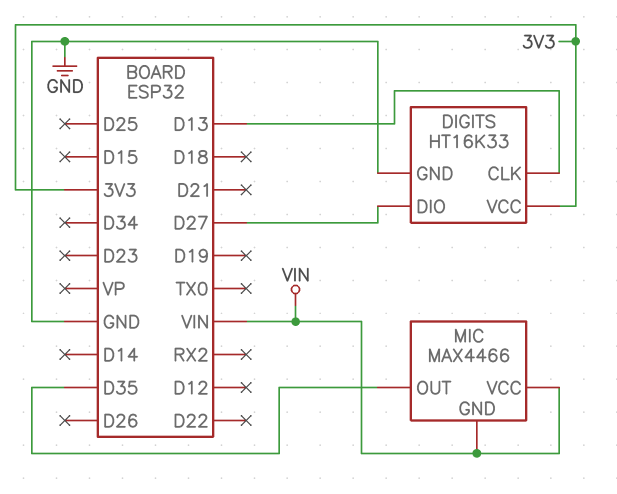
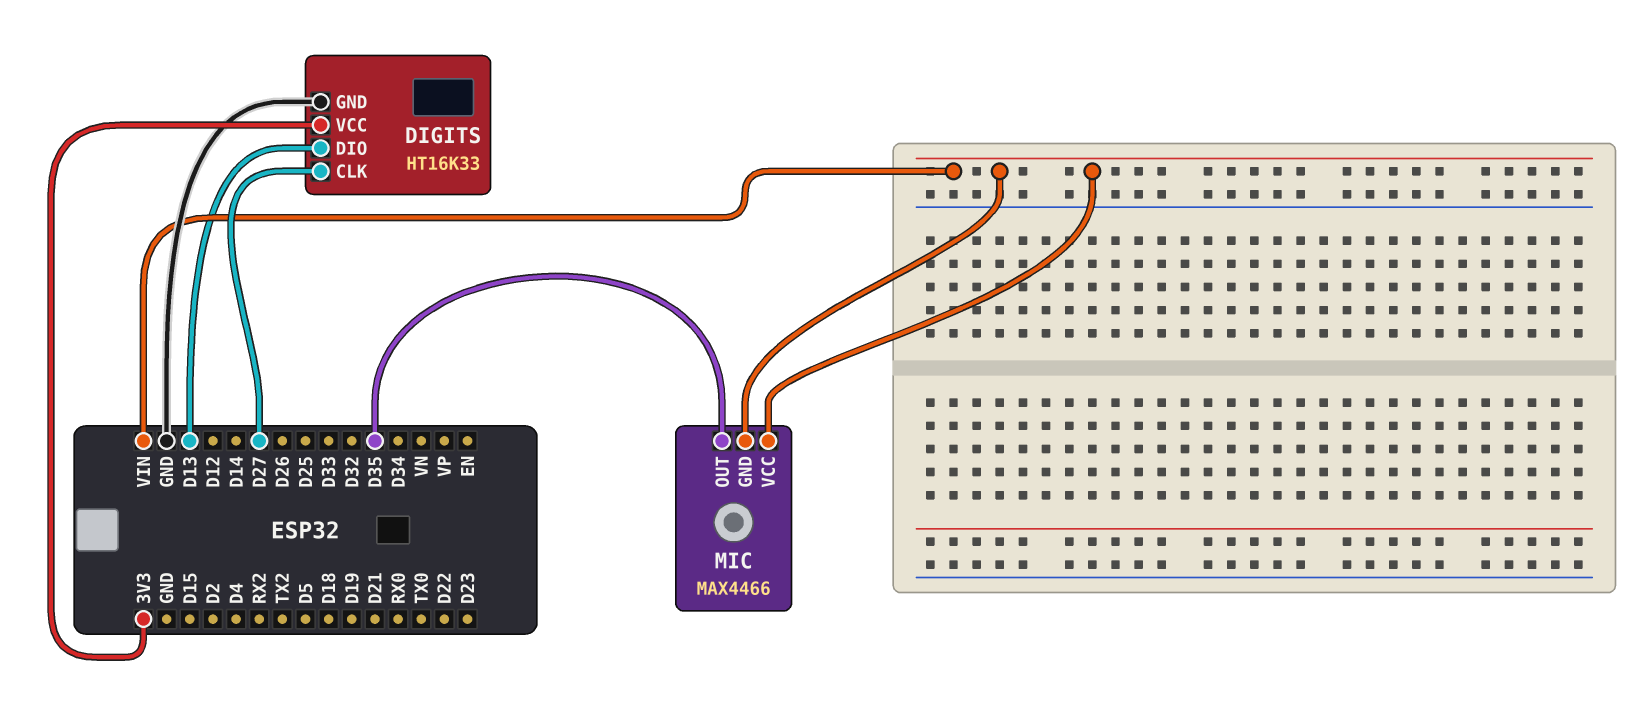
DIGITS pin CLK: D13 -> D27
DIGITS pin DIO: D27 -> D13

